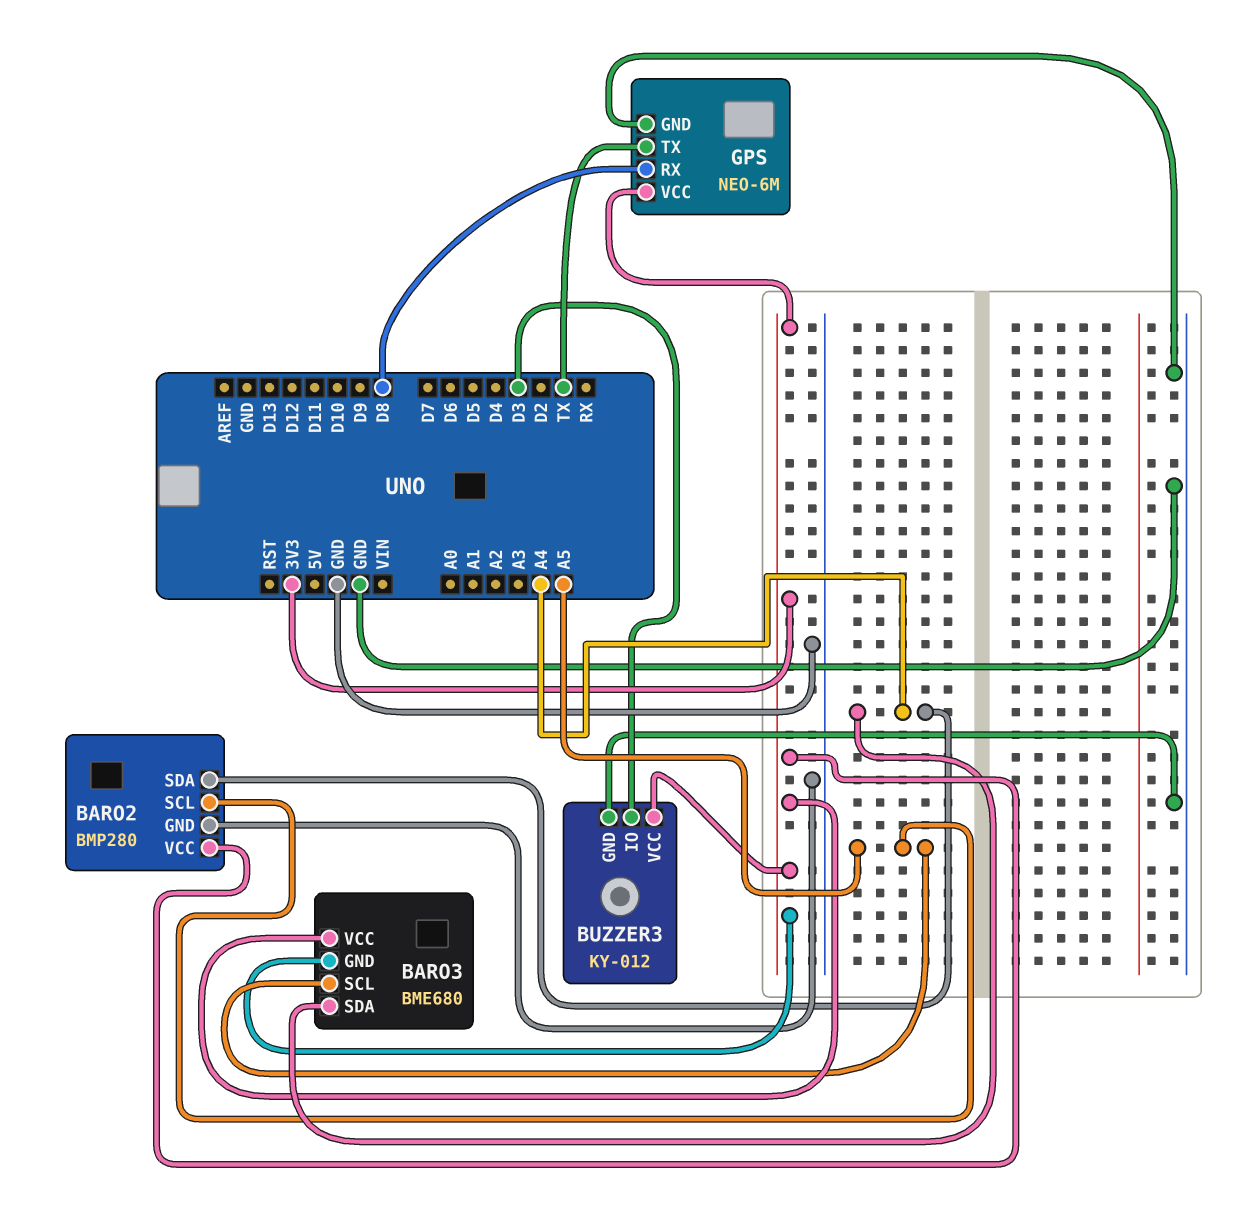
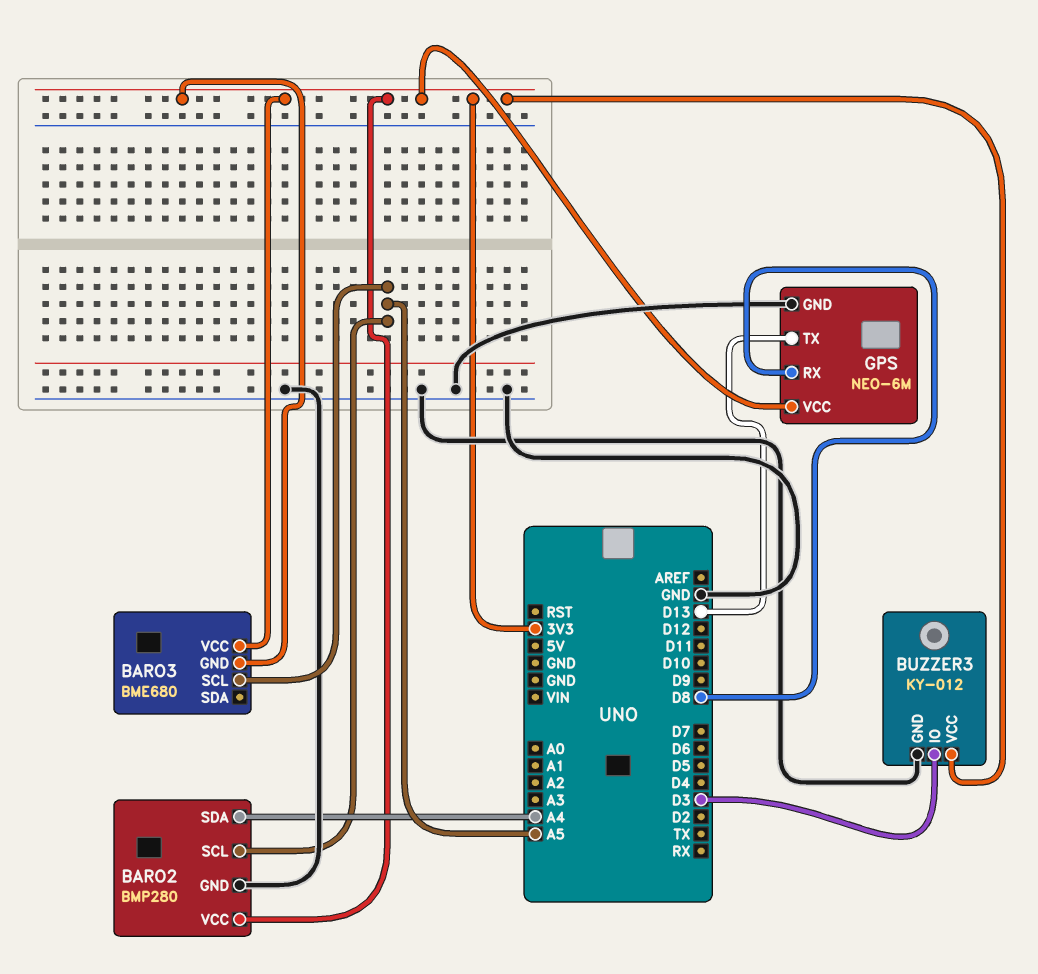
BARO3 pin SDA: A4 -> none
GPS pin TX: TX -> D13

